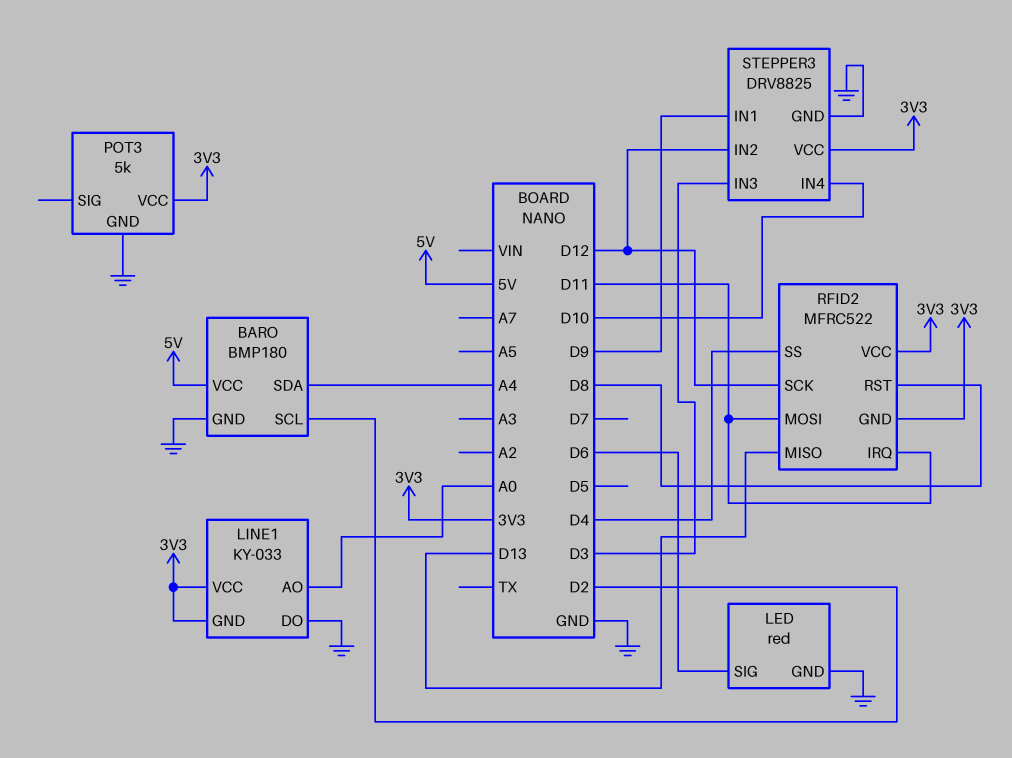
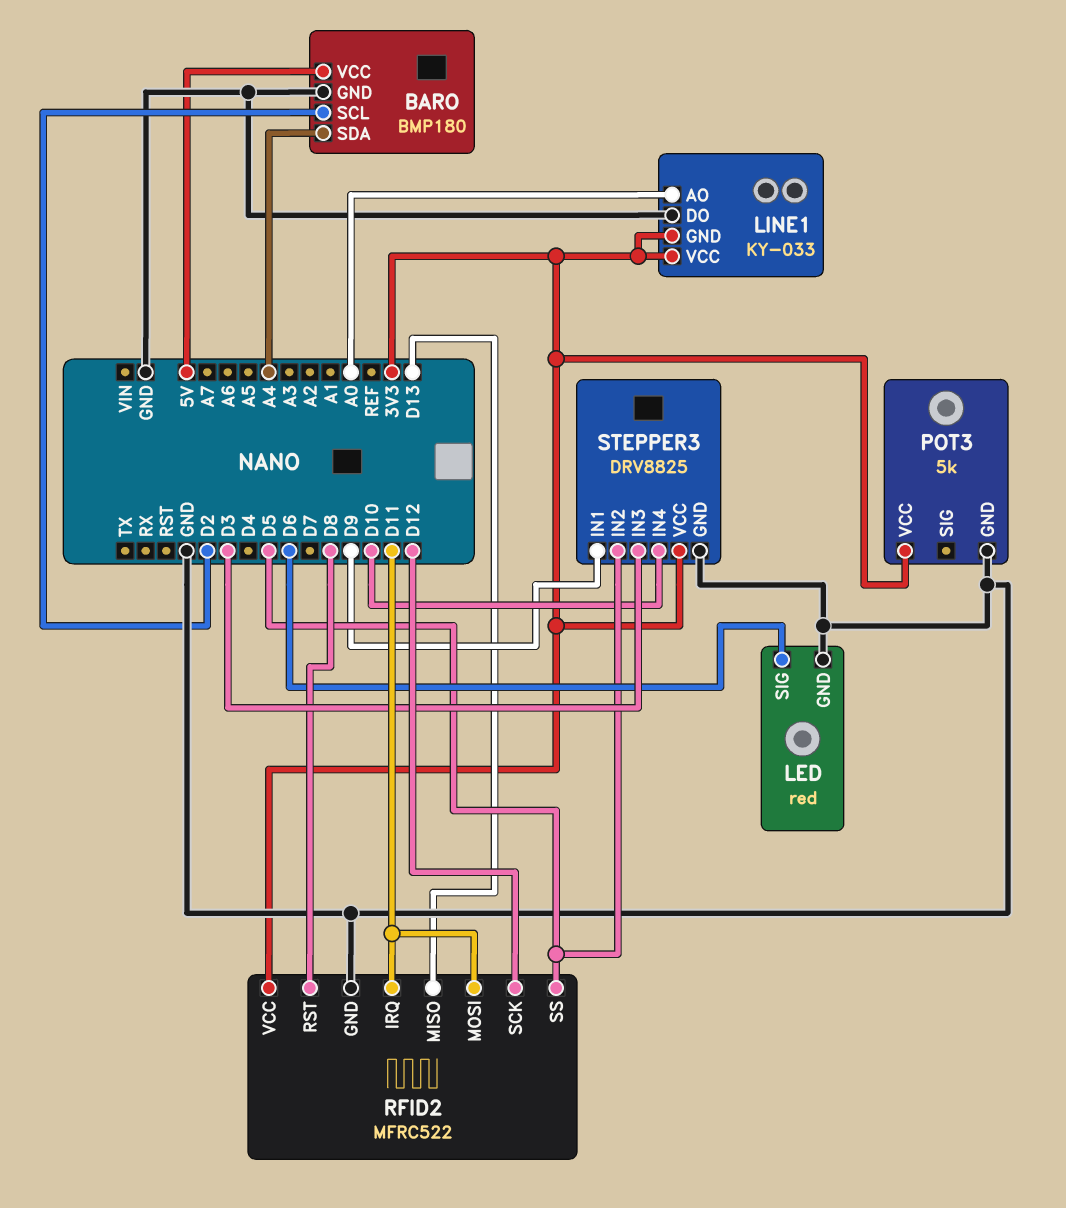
RFID2 pin GND: 3V3 -> GND
RFID2 pin SS: D4 -> D5
STEPPER3 pin IN2: D12 -> D5

